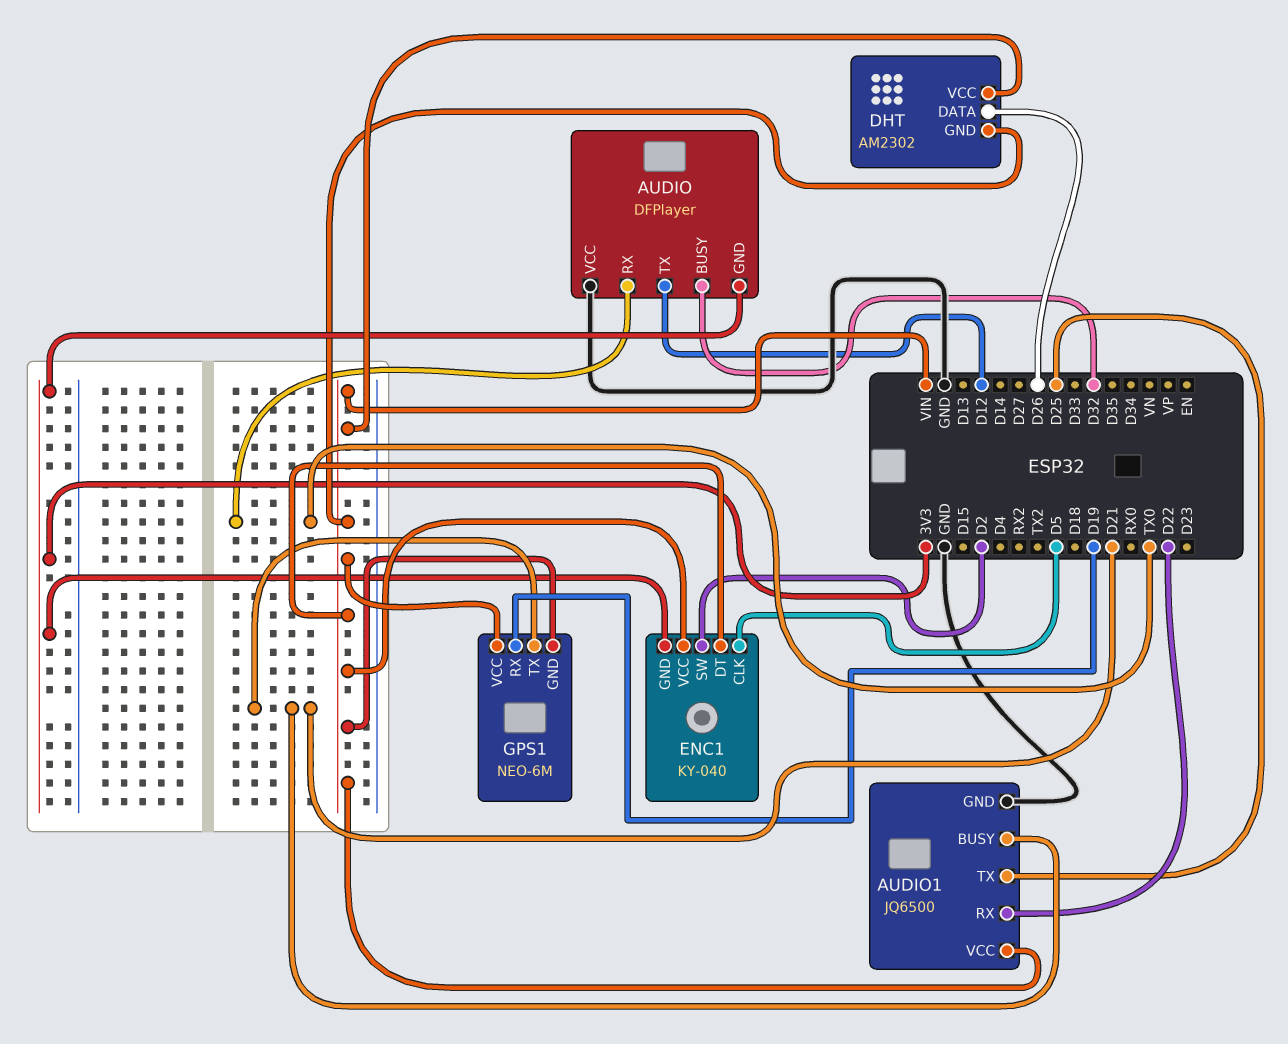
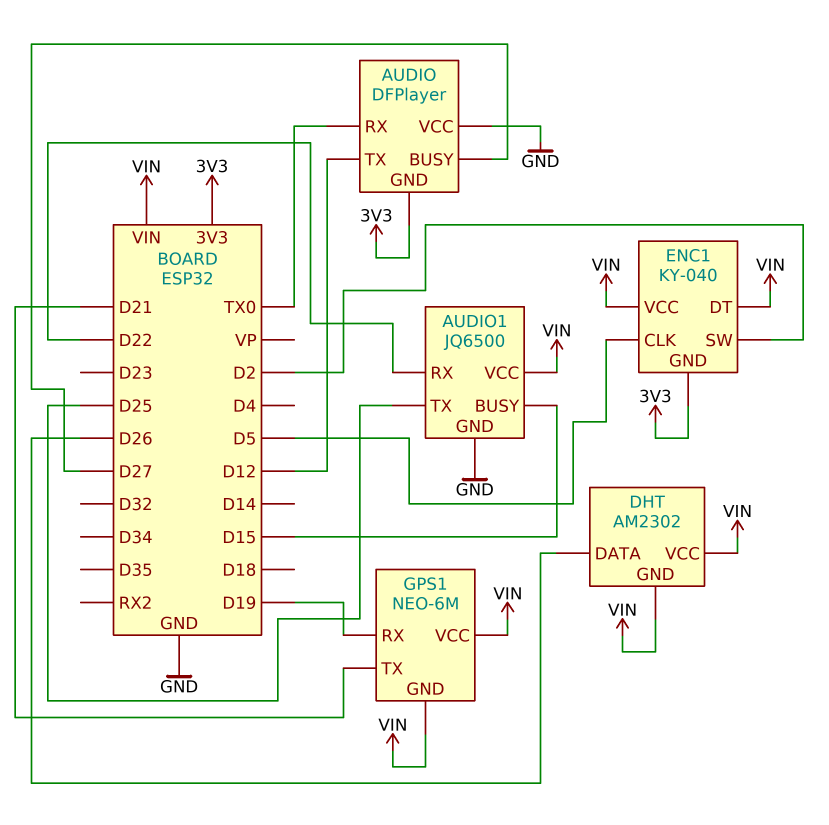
AUDIO pin BUSY: D32 -> D27
AUDIO1 pin BUSY: D21 -> D15

